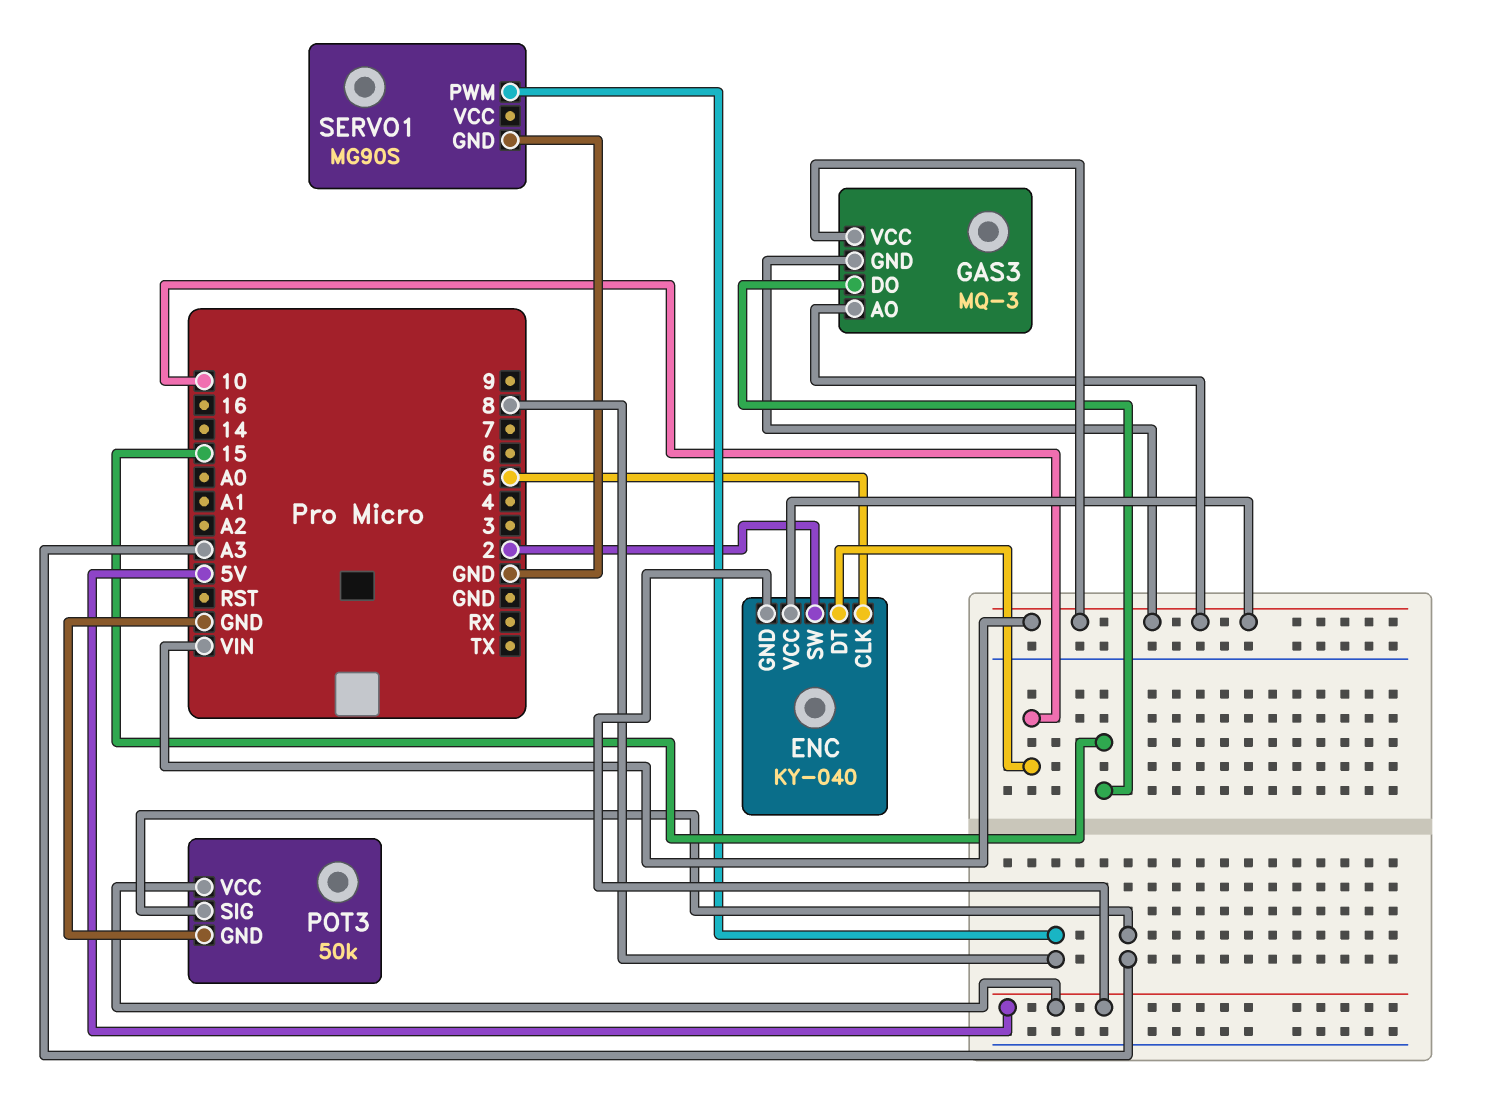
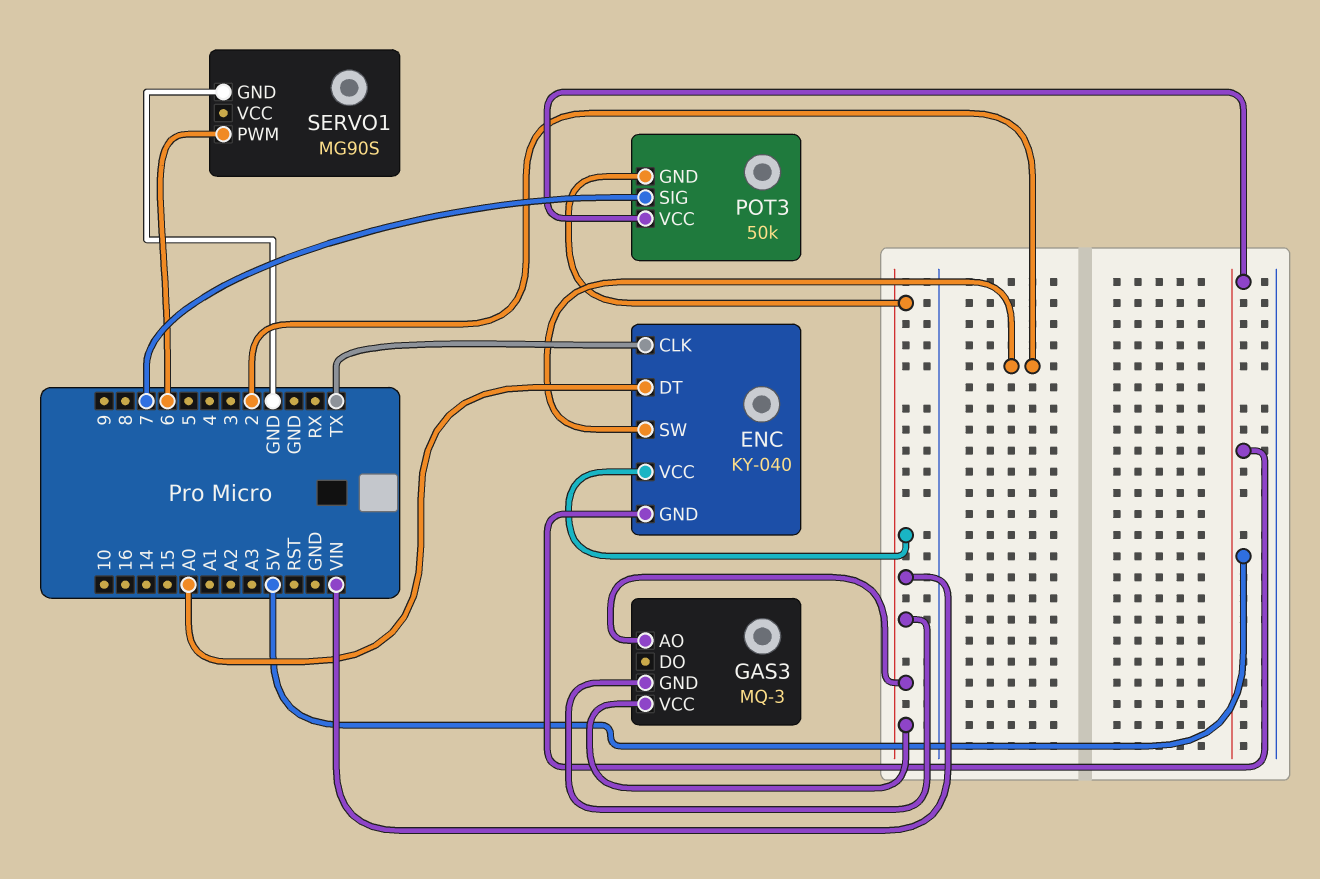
ENC pin CLK: 5 -> TX
ENC pin DT: 10 -> A0
GAS3 pin DO: 15 -> none
POT3 pin GND: GND -> VIN
POT3 pin SIG: A3 -> 7
SERVO1 pin PWM: 8 -> 6

